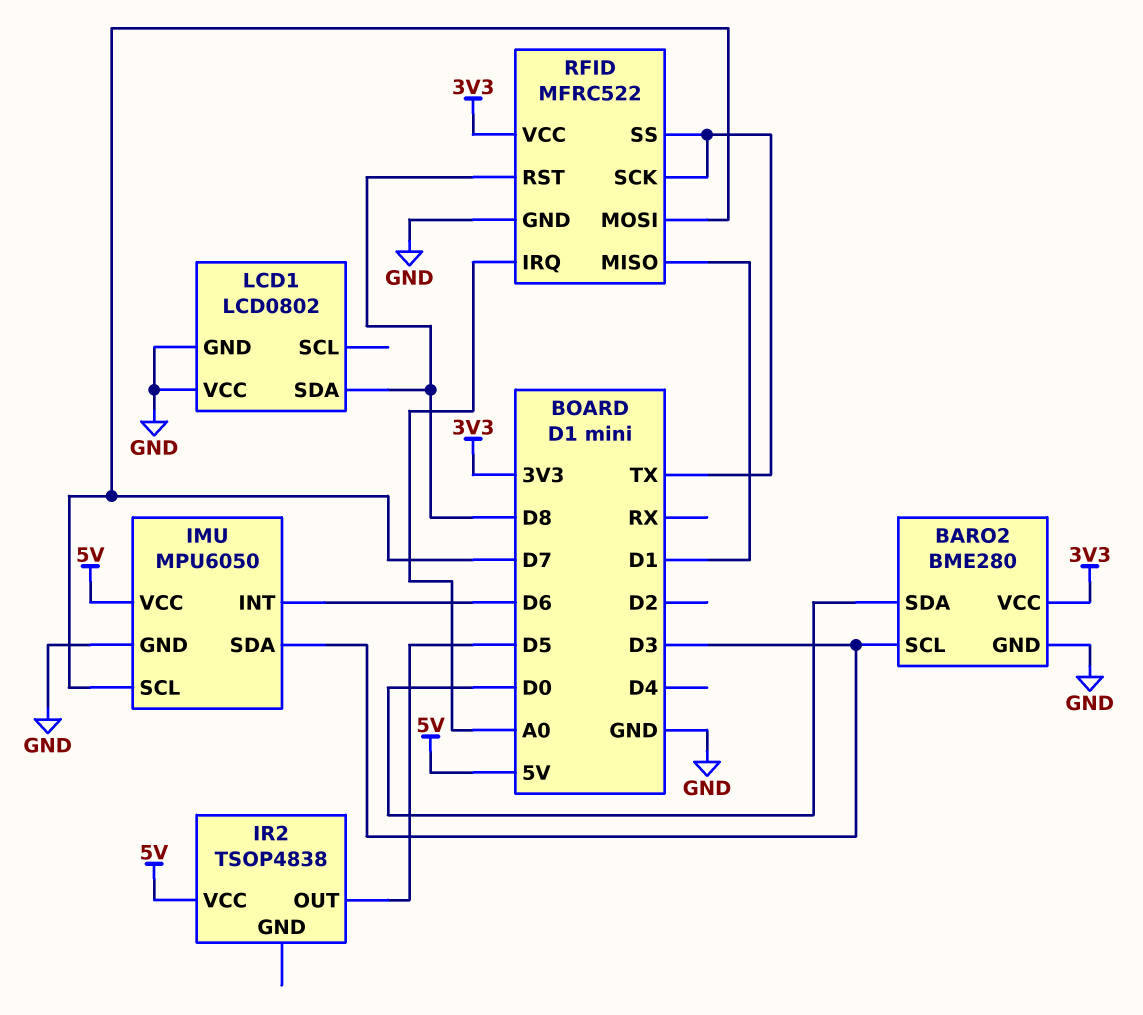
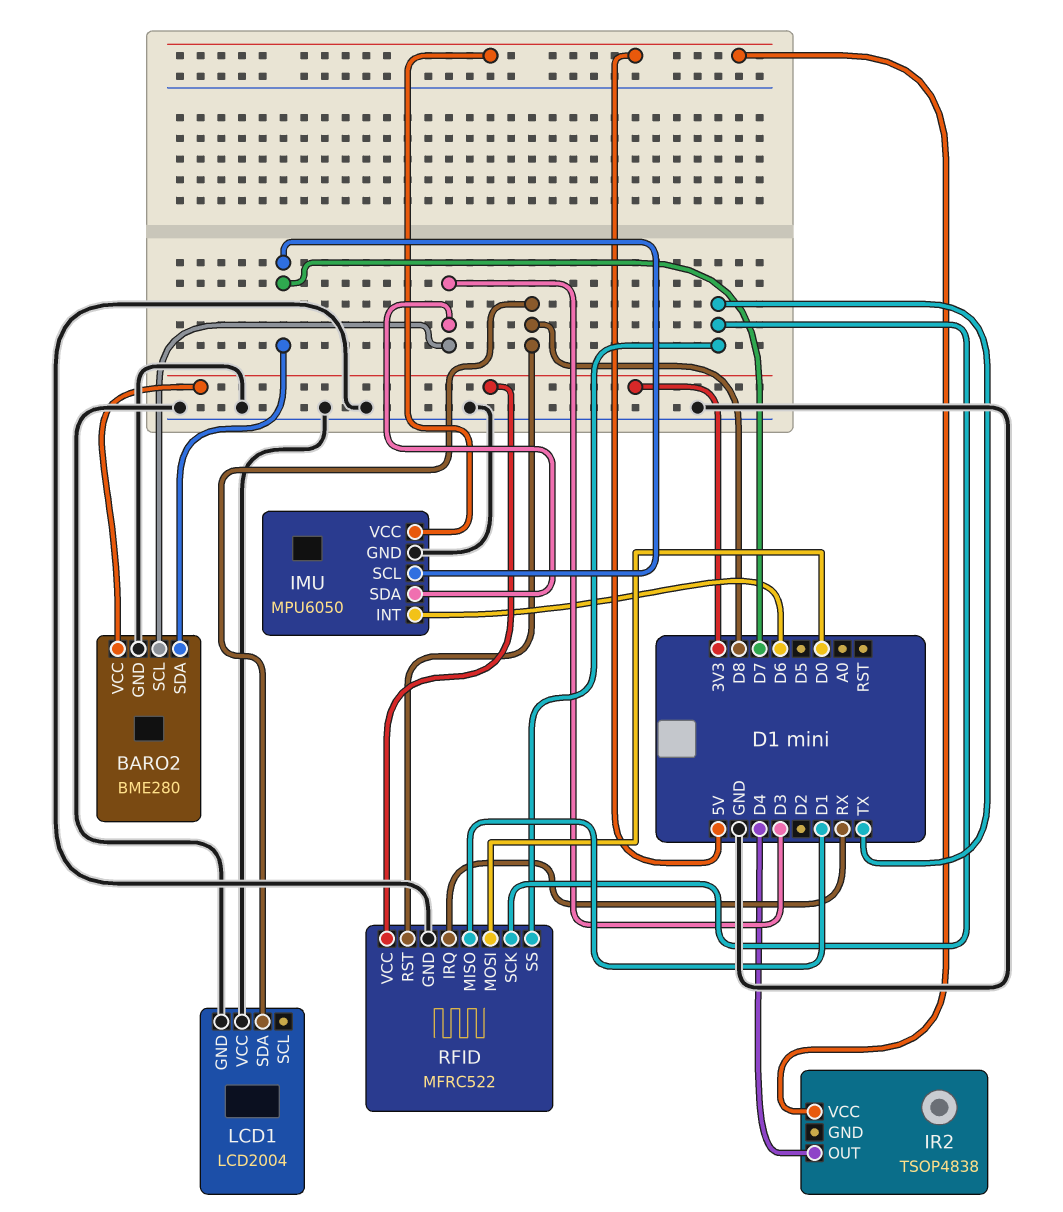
BARO2 pin SDA: D0 -> D7
IR2 pin OUT: D5 -> D4
LCD1: LCD0802 -> LCD2004
RFID pin IRQ: A0 -> RX
RFID pin MOSI: D7 -> D0

